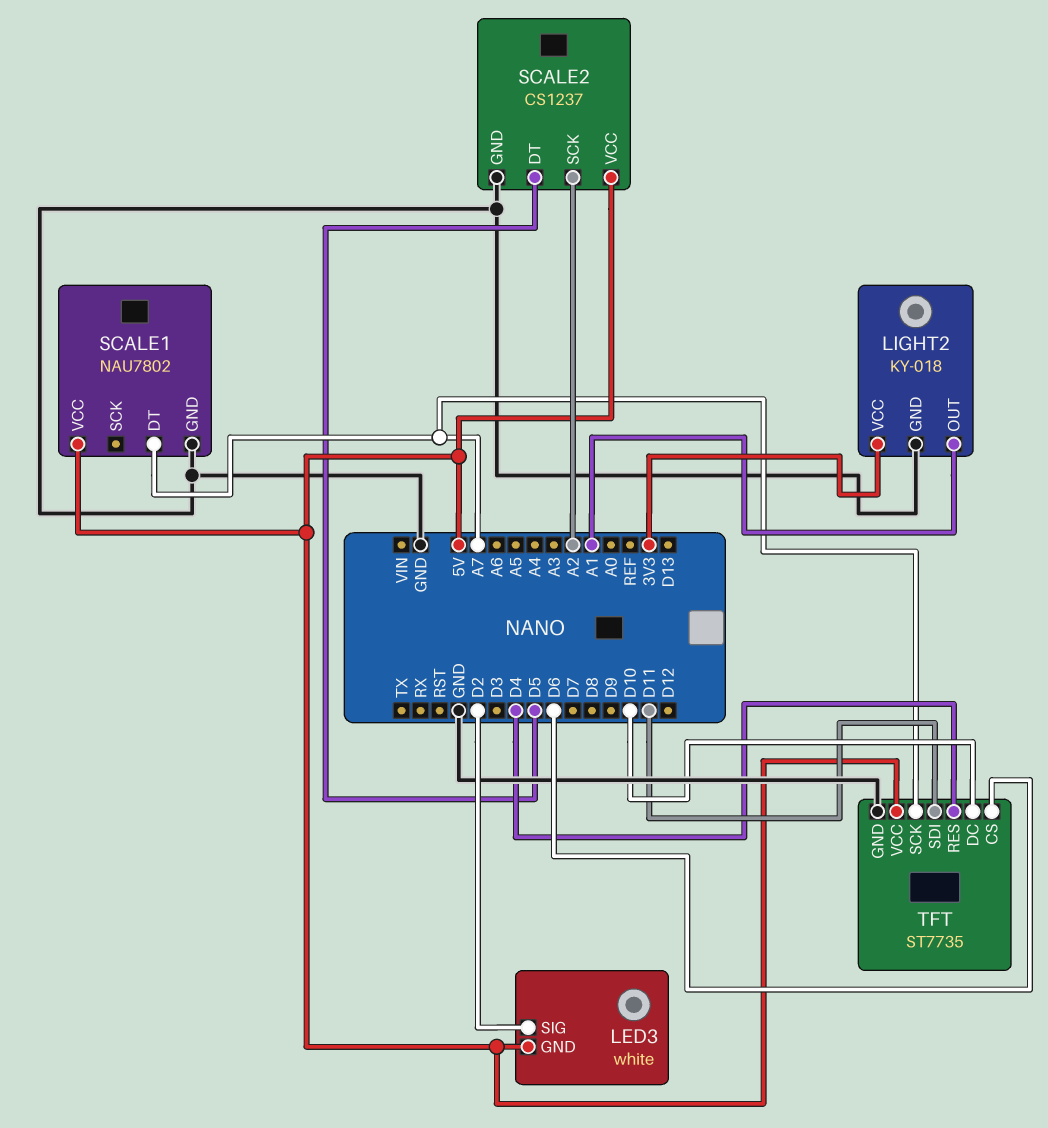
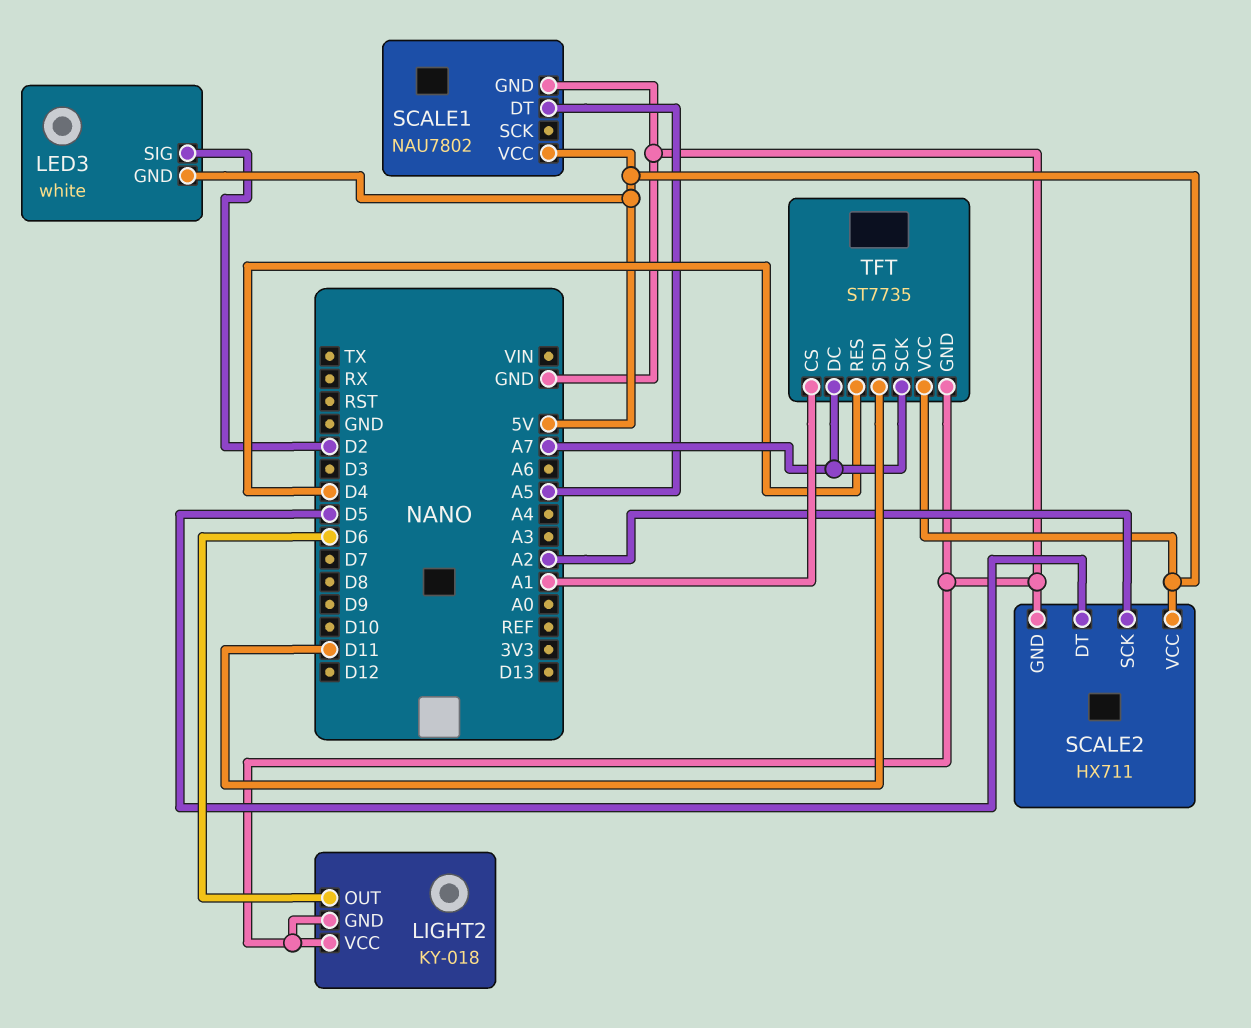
LIGHT2 pin OUT: A1 -> D6
LIGHT2 pin VCC: 3V3 -> GND
SCALE1 pin DT: A7 -> A5
SCALE2: CS1237 -> HX711
TFT pin CS: D6 -> A1
TFT pin DC: D10 -> A7

